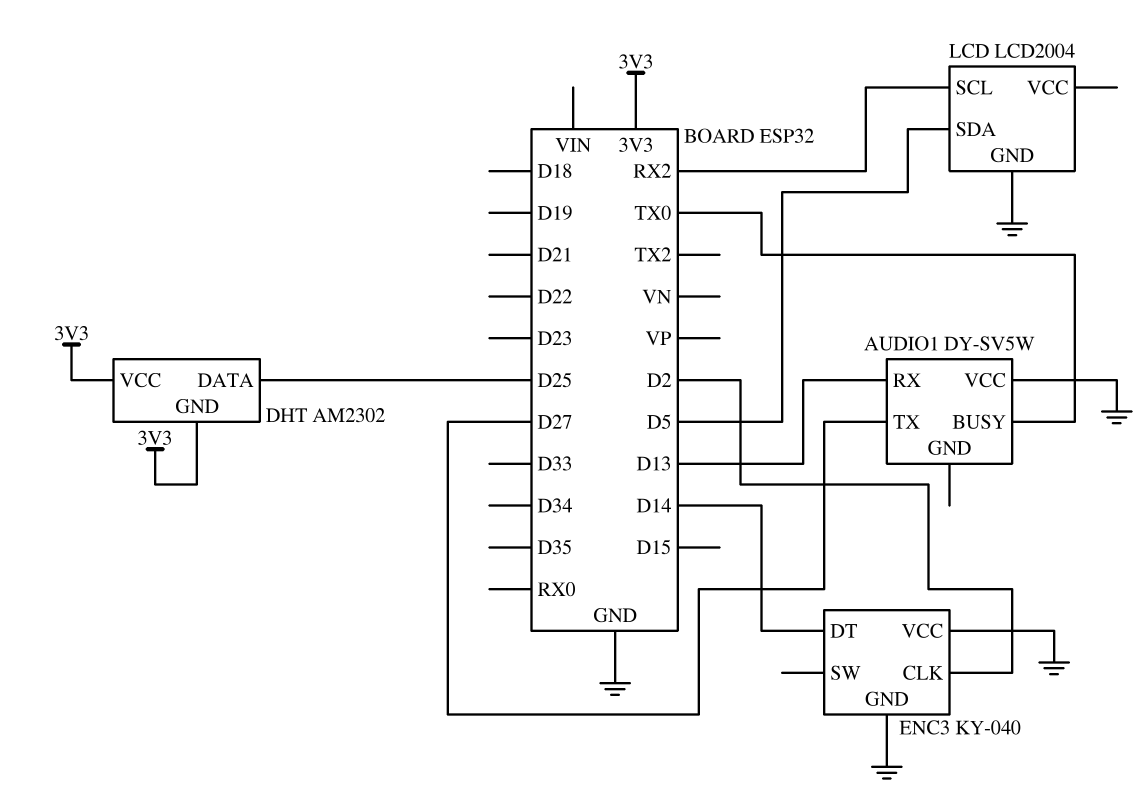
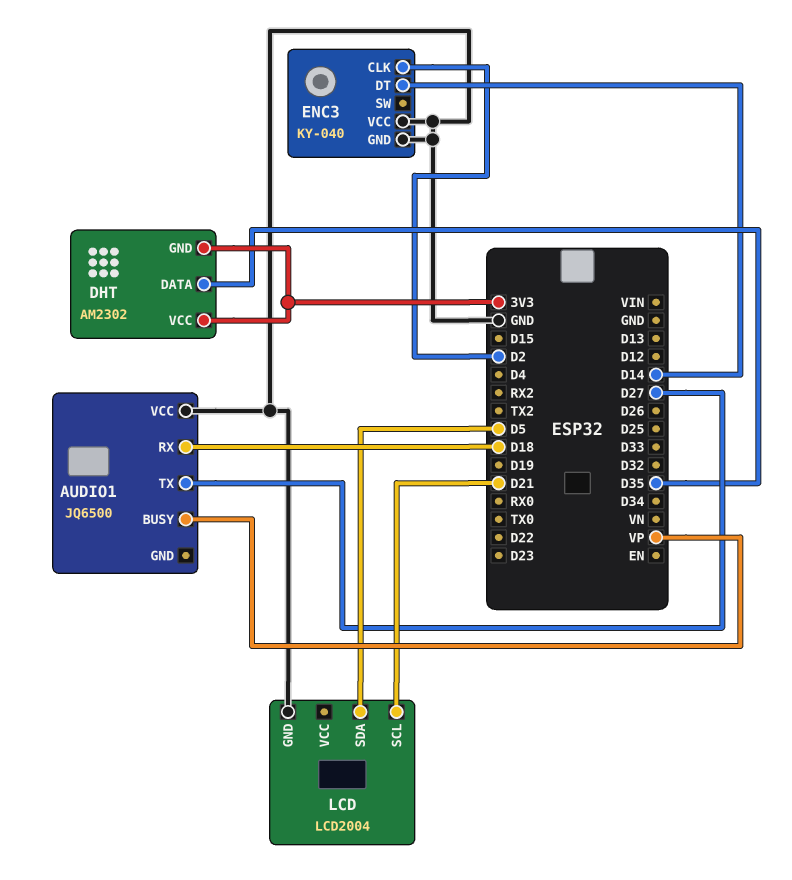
AUDIO1: DY-SV5W -> JQ6500
AUDIO1 pin BUSY: TX0 -> VP
AUDIO1 pin RX: D13 -> D18
DHT pin DATA: D25 -> D35
LCD pin SCL: RX2 -> D21

